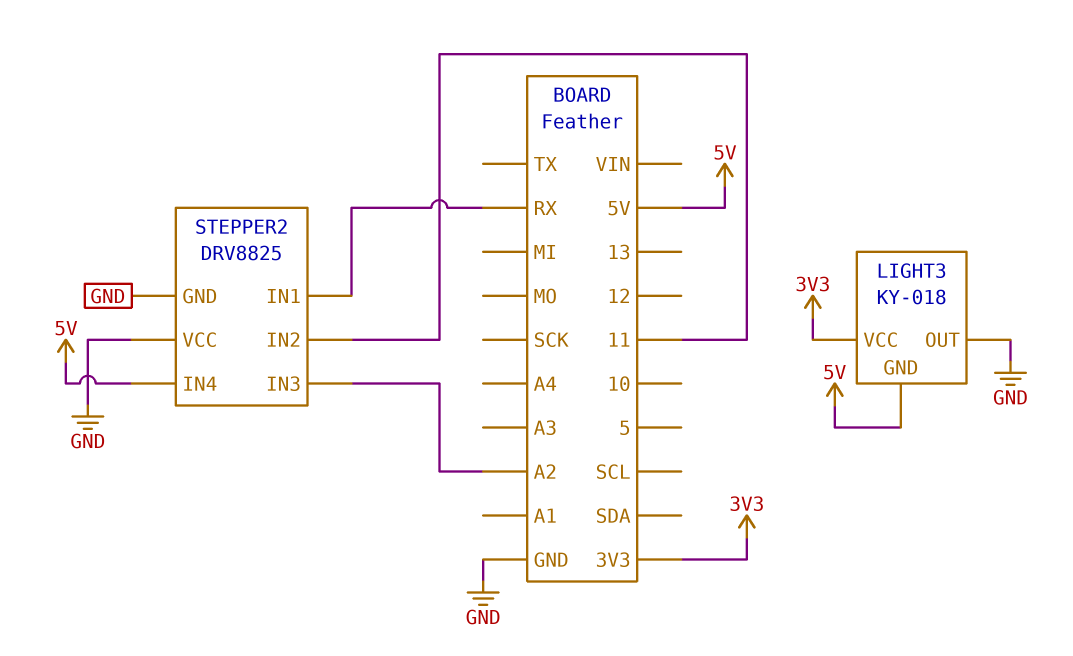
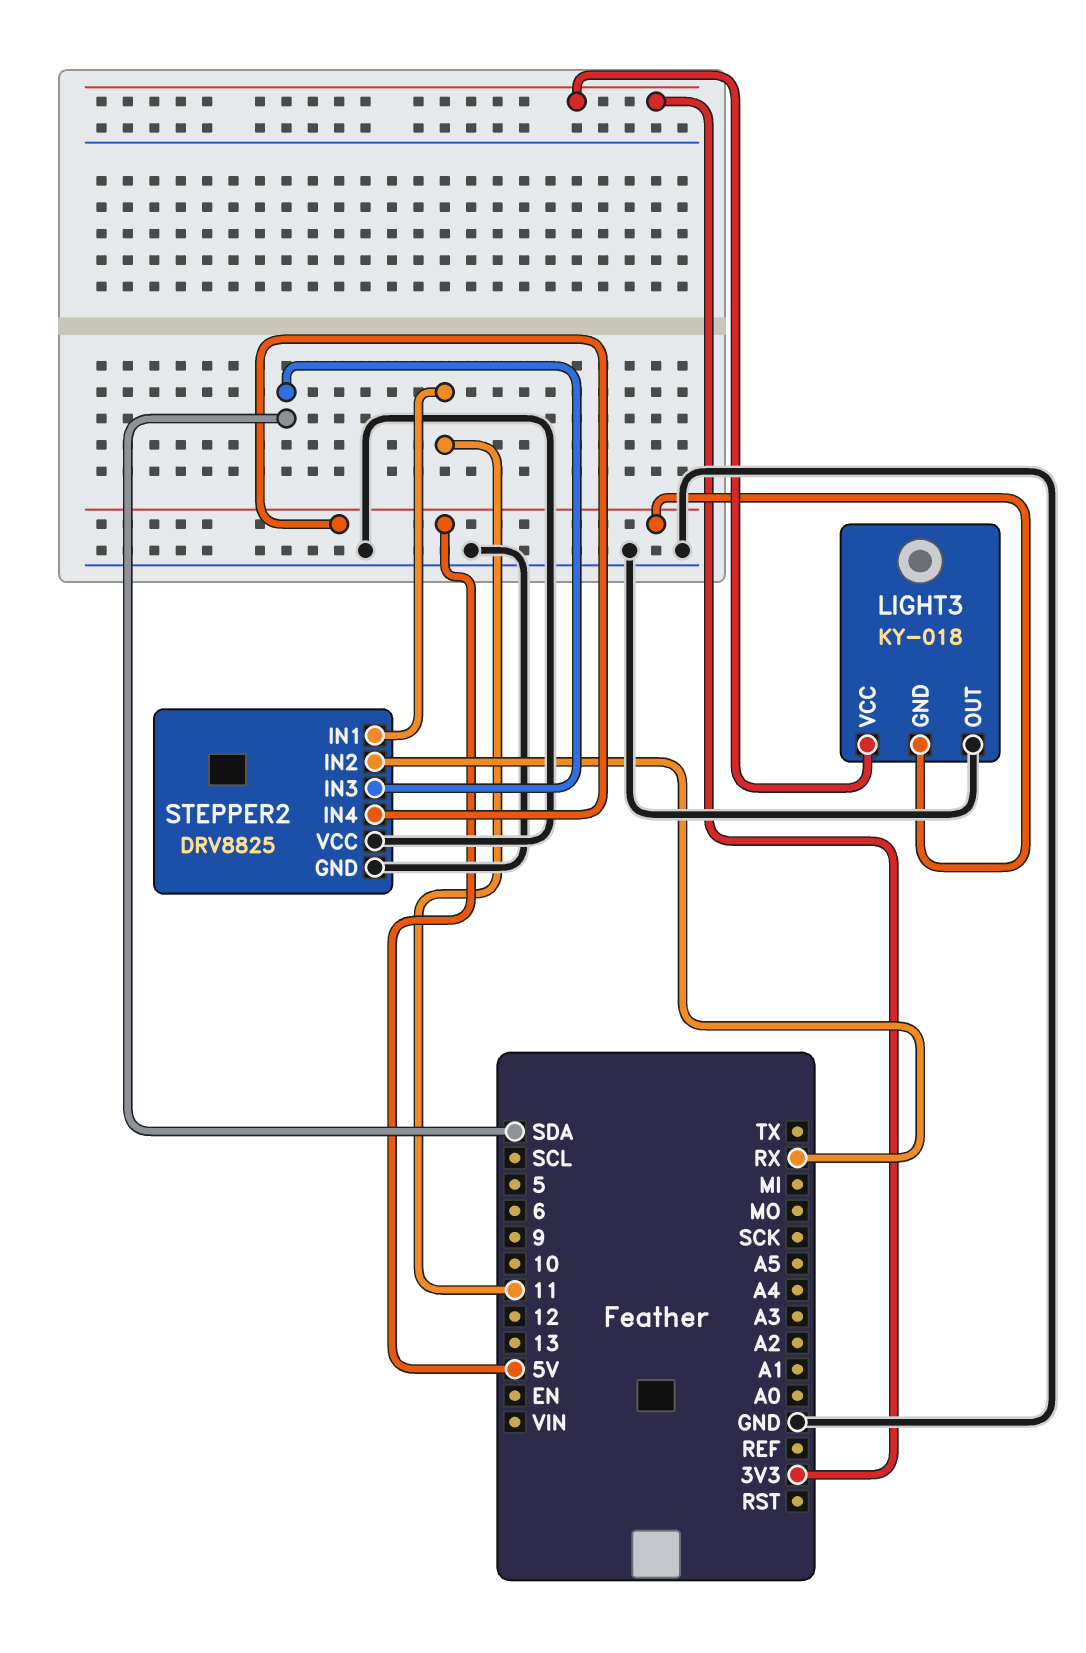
STEPPER2 pin IN1: RX -> 11
STEPPER2 pin IN2: 11 -> RX
STEPPER2 pin IN3: A2 -> SDA

